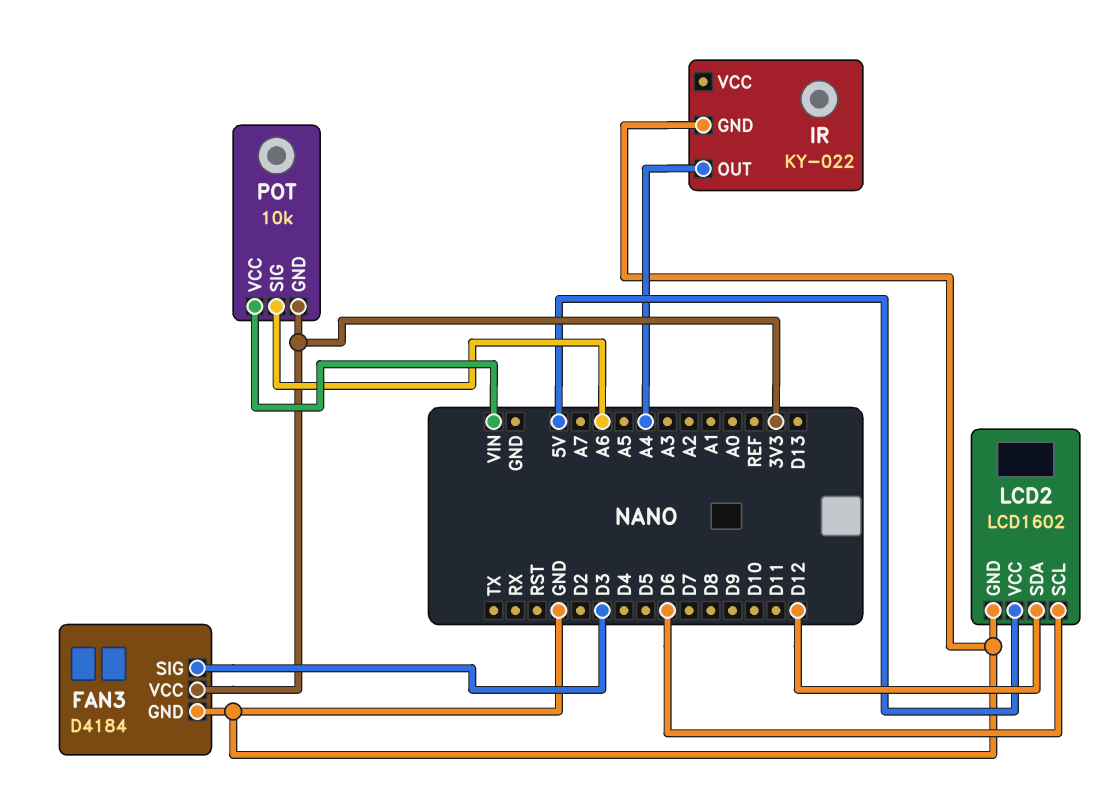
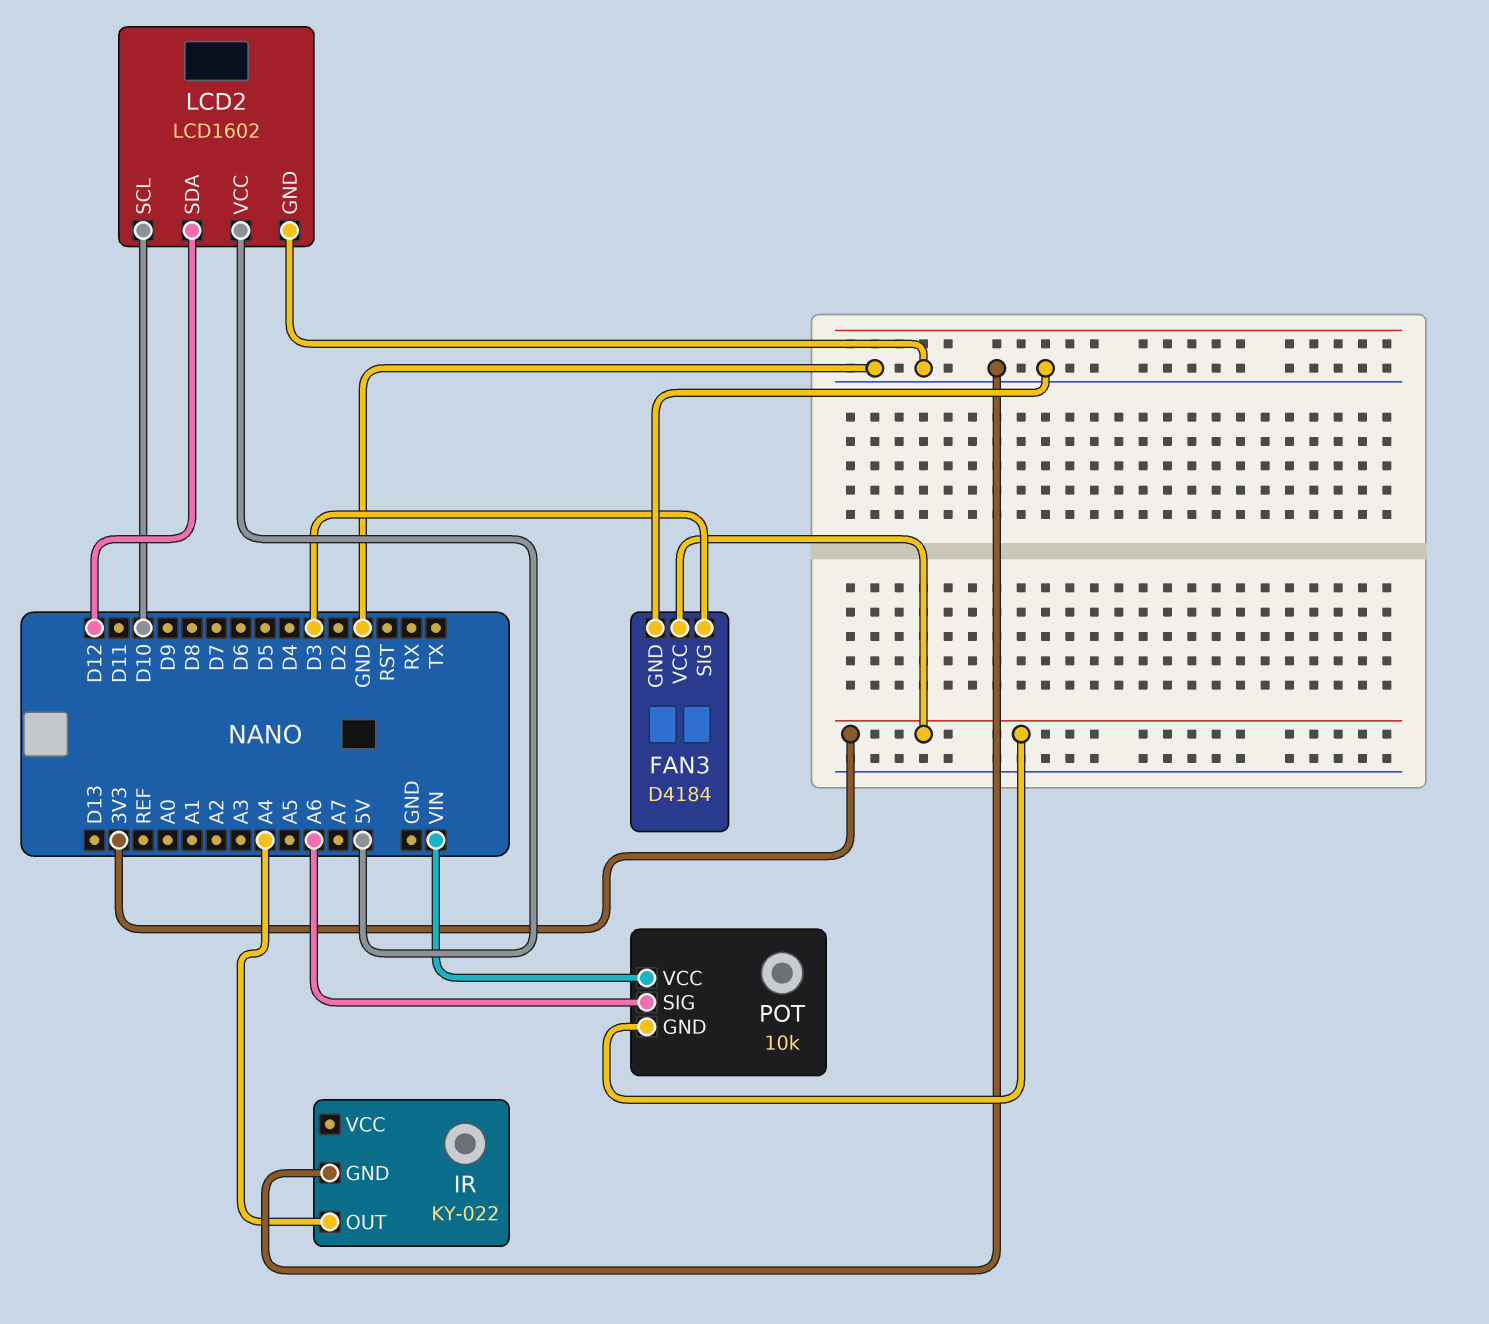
LCD2 pin SCL: D6 -> D10

